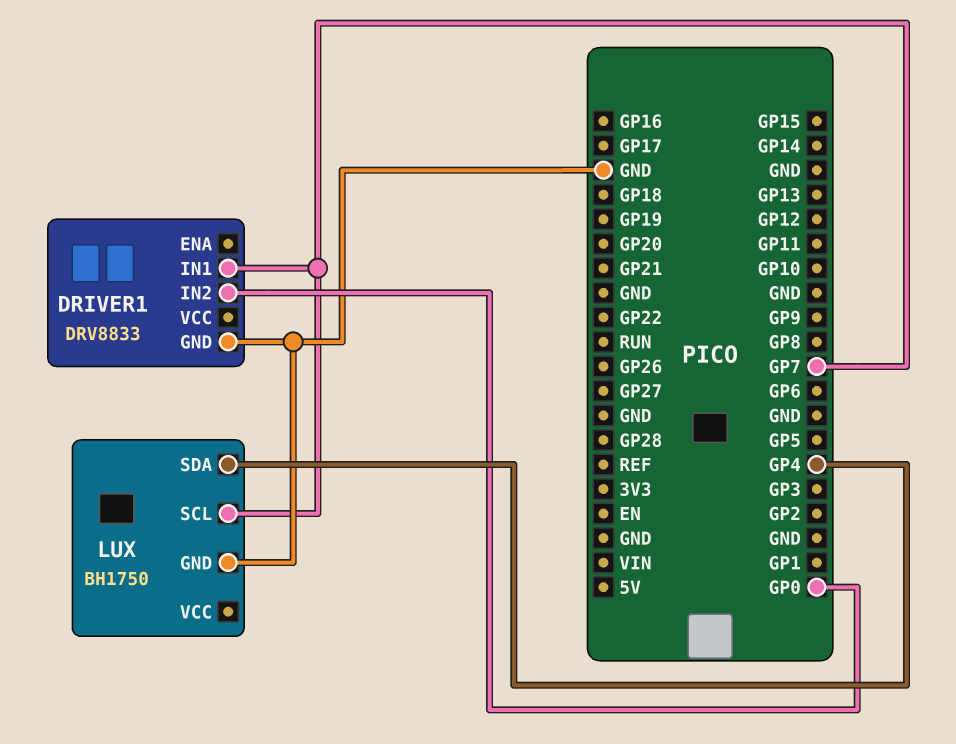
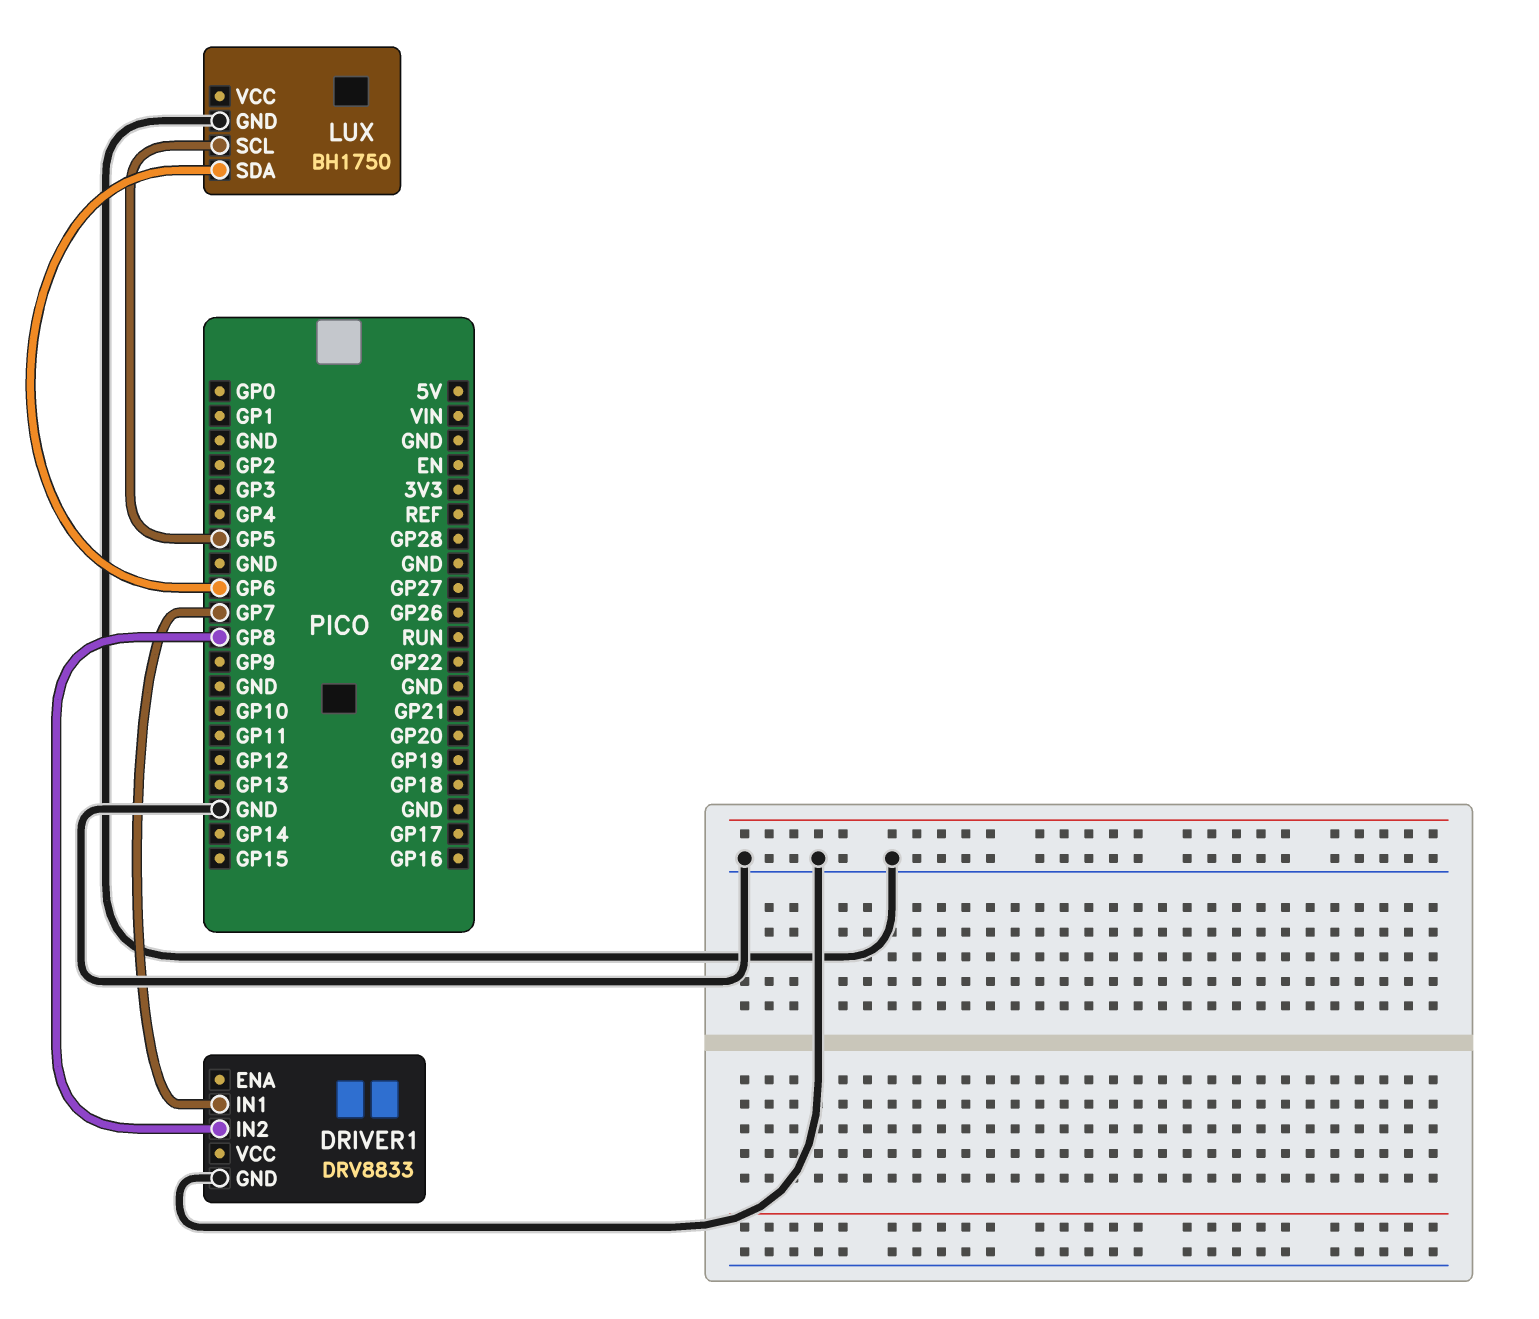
DRIVER1 pin IN2: GP0 -> GP8
LUX pin SCL: GP7 -> GP5
LUX pin SDA: GP4 -> GP6

